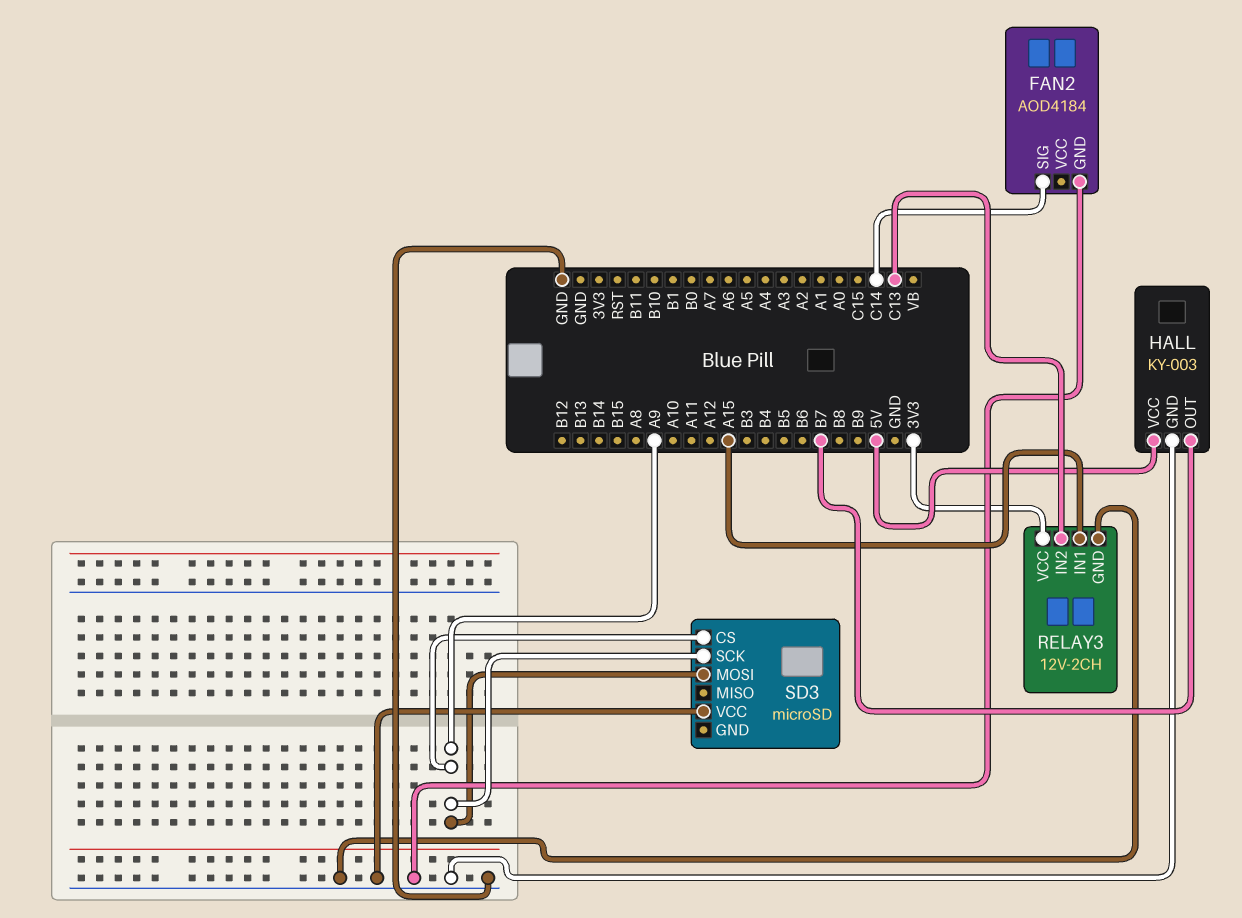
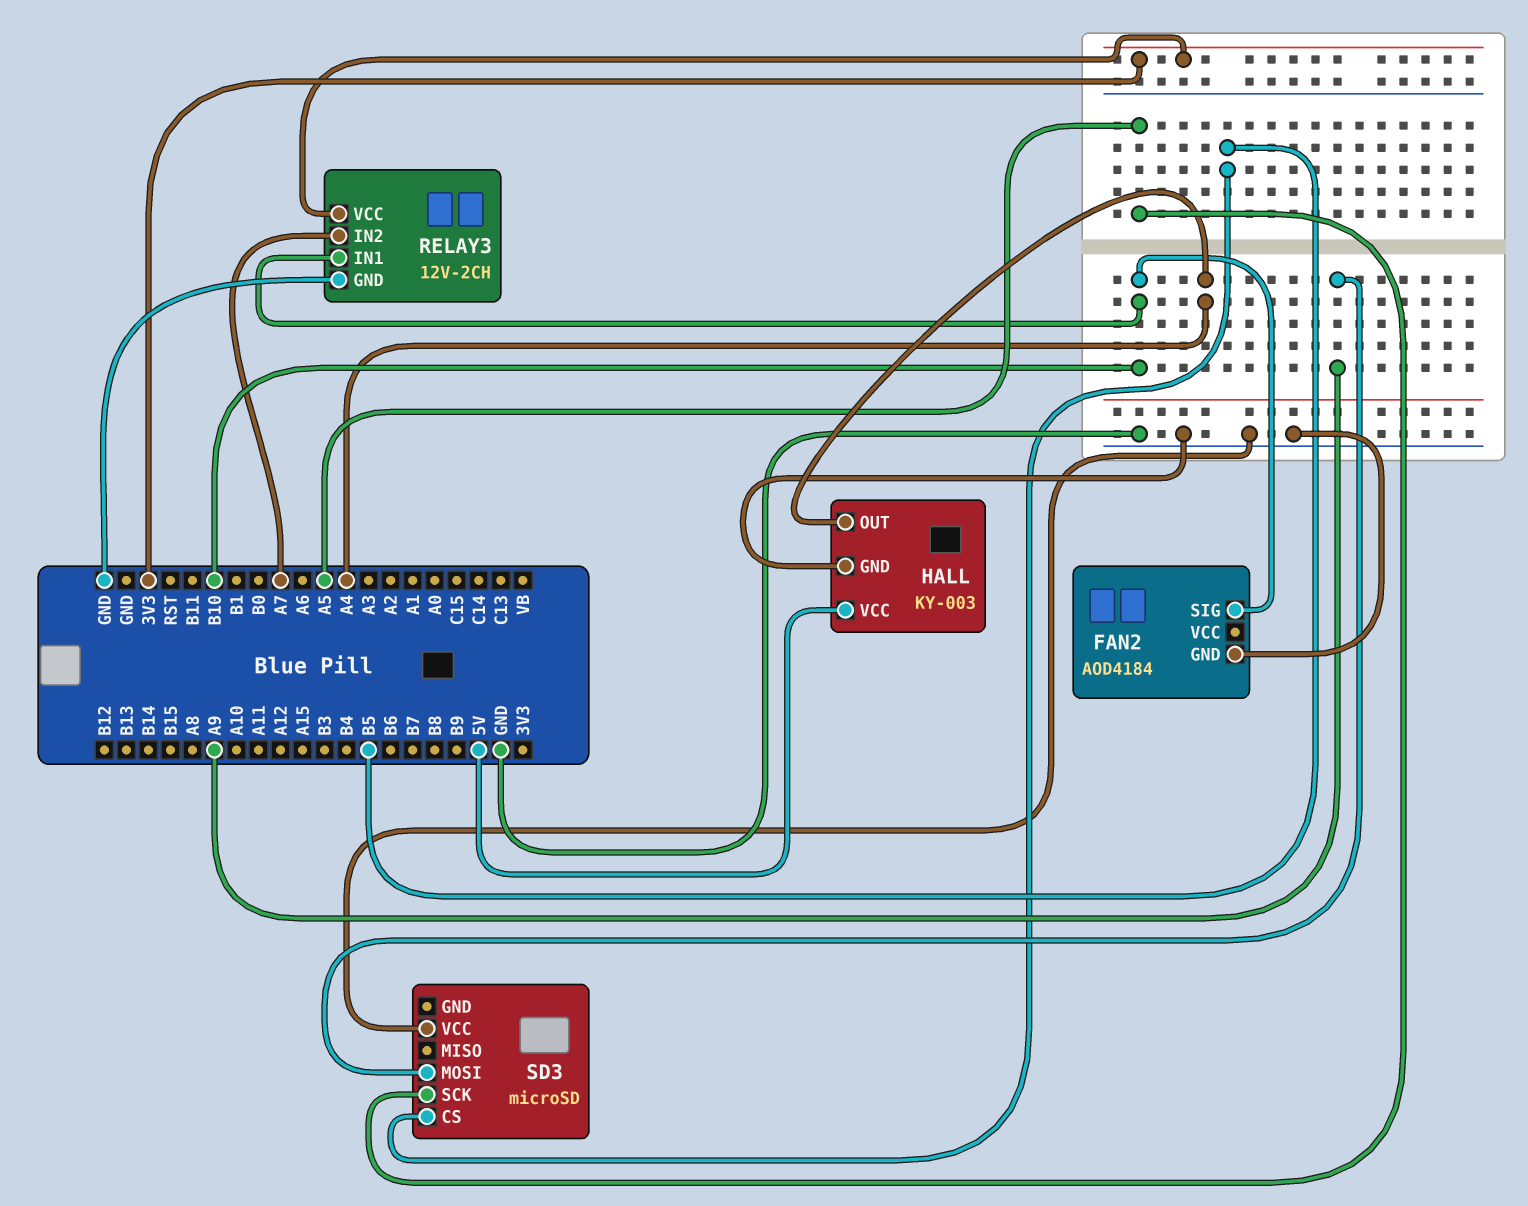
FAN2 pin SIG: C14 -> B10
HALL pin OUT: B7 -> A4
RELAY3 pin IN1: A15 -> B10
RELAY3 pin IN2: C13 -> A7
SD3 pin CS: A9 -> B5
SD3 pin SCK: A9 -> A5

